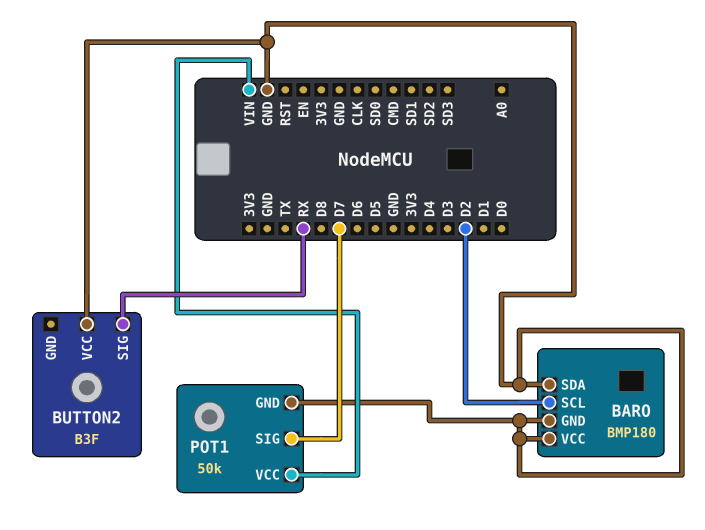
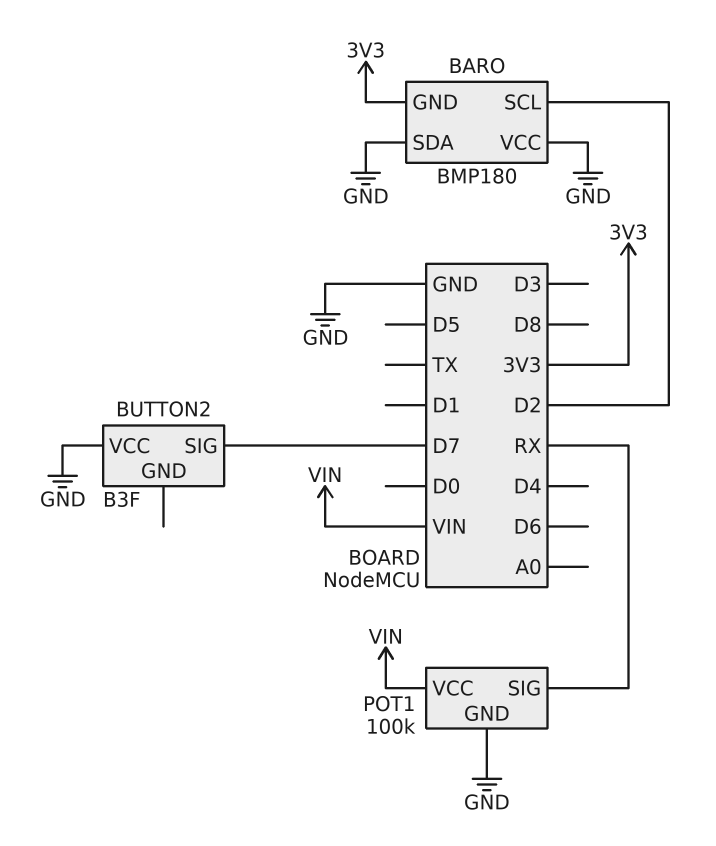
BARO pin GND: GND -> 3V3
BUTTON2 pin SIG: RX -> D7
POT1: 50k -> 100k
POT1 pin SIG: D7 -> RX

